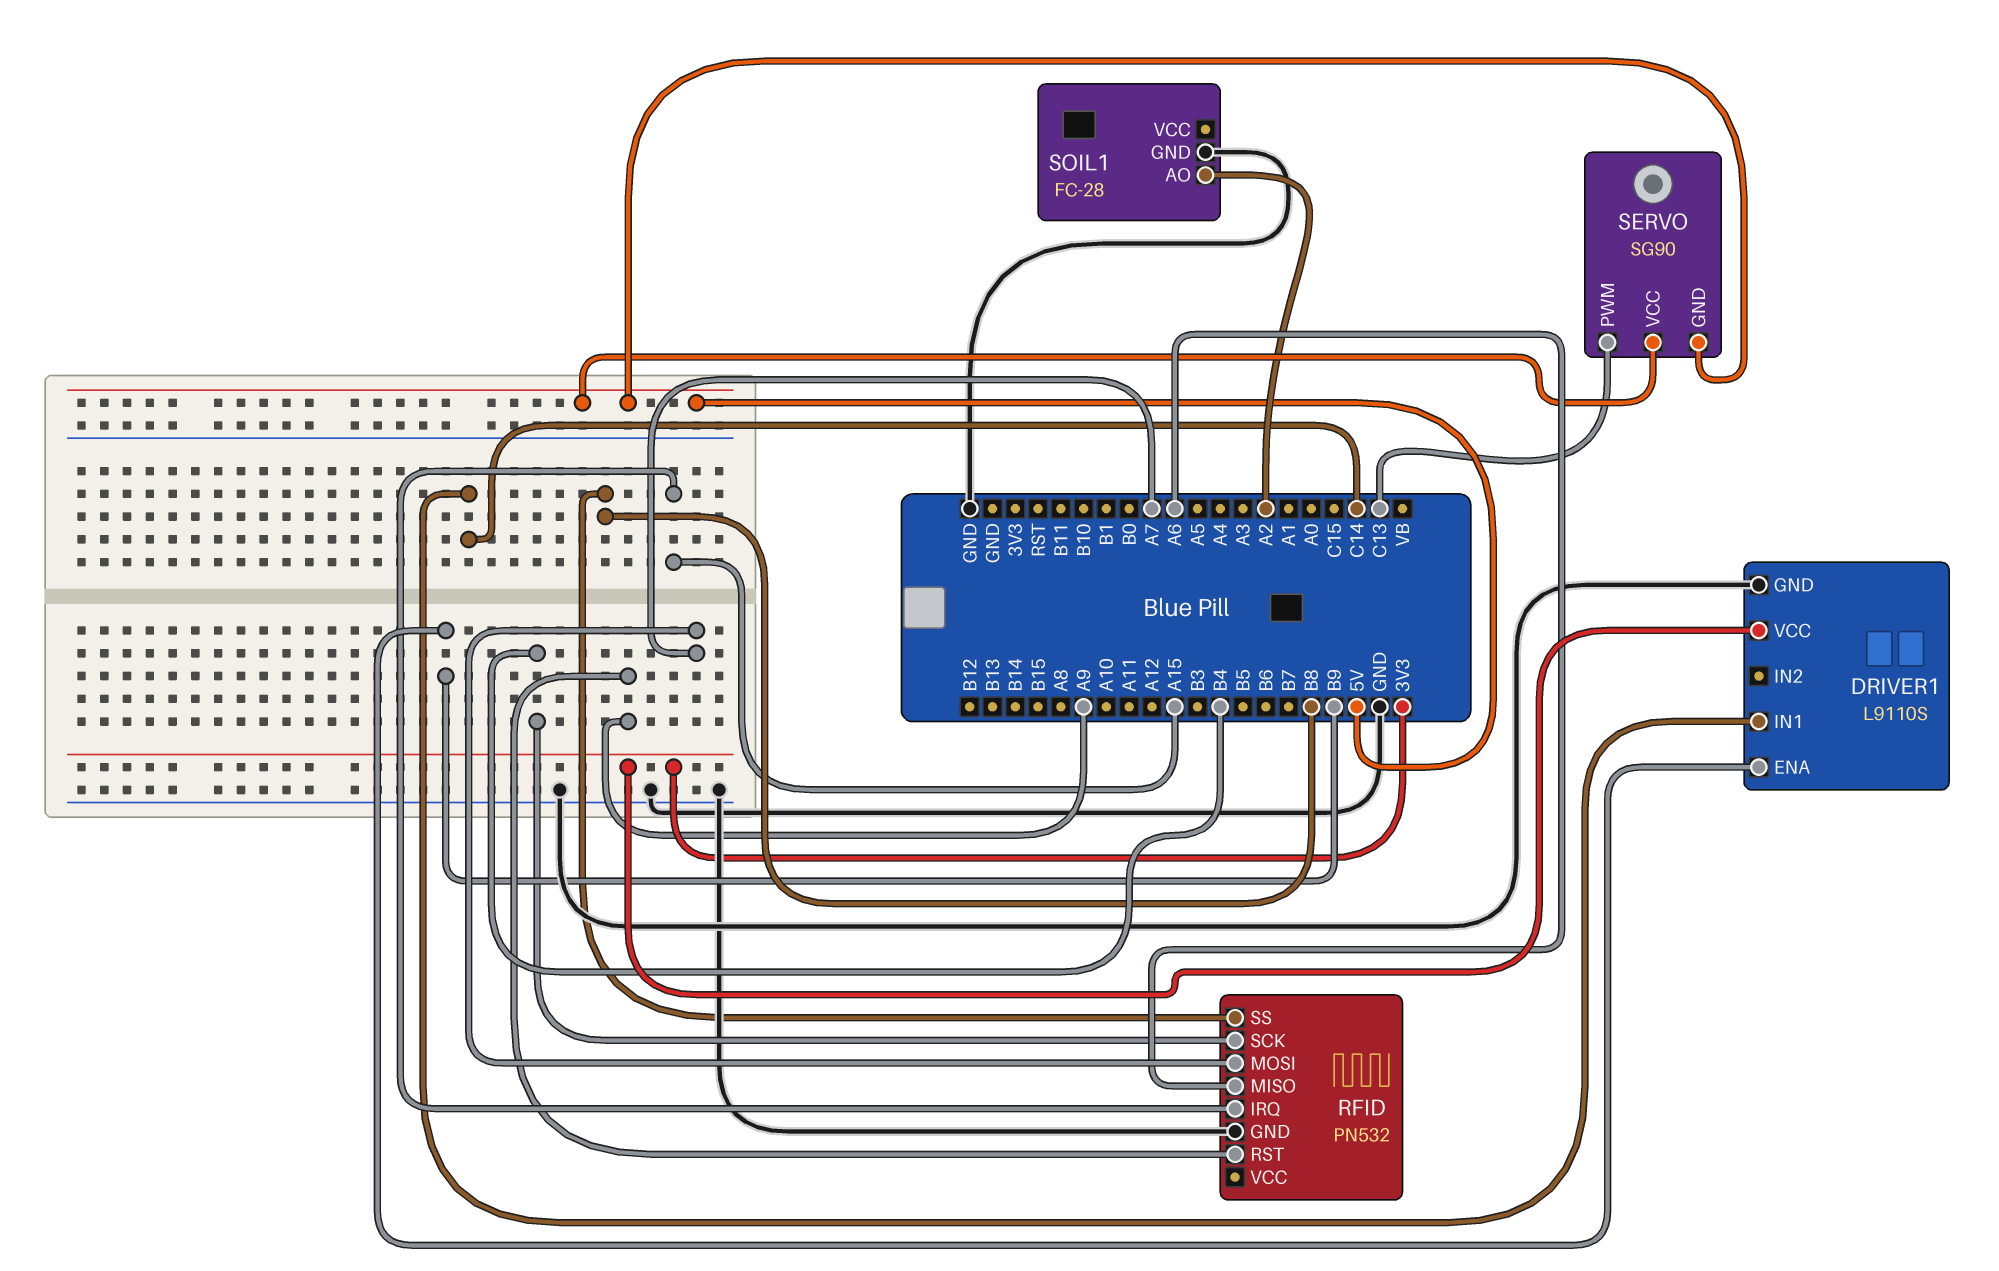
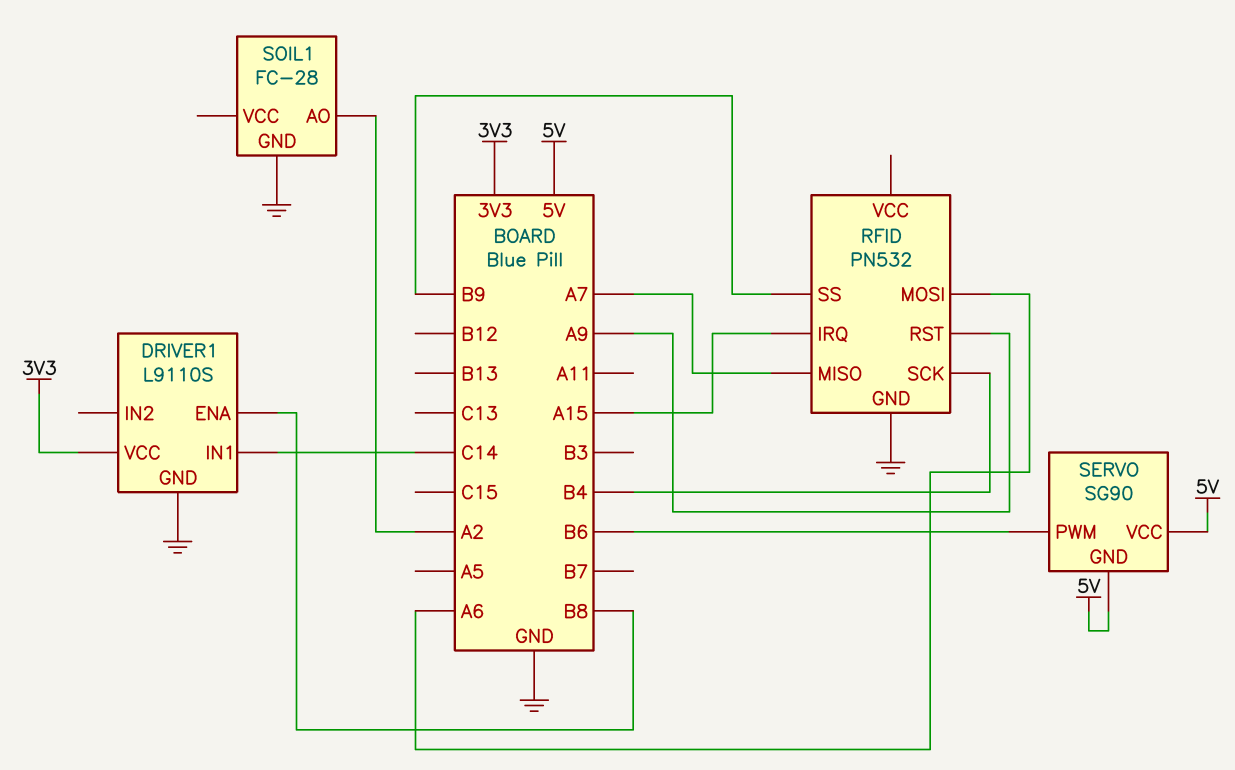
DRIVER1 pin ENA: B9 -> B8
RFID pin MISO: A6 -> A7
RFID pin MOSI: A7 -> A6
RFID pin SS: B8 -> B9
SERVO pin PWM: C13 -> B6

